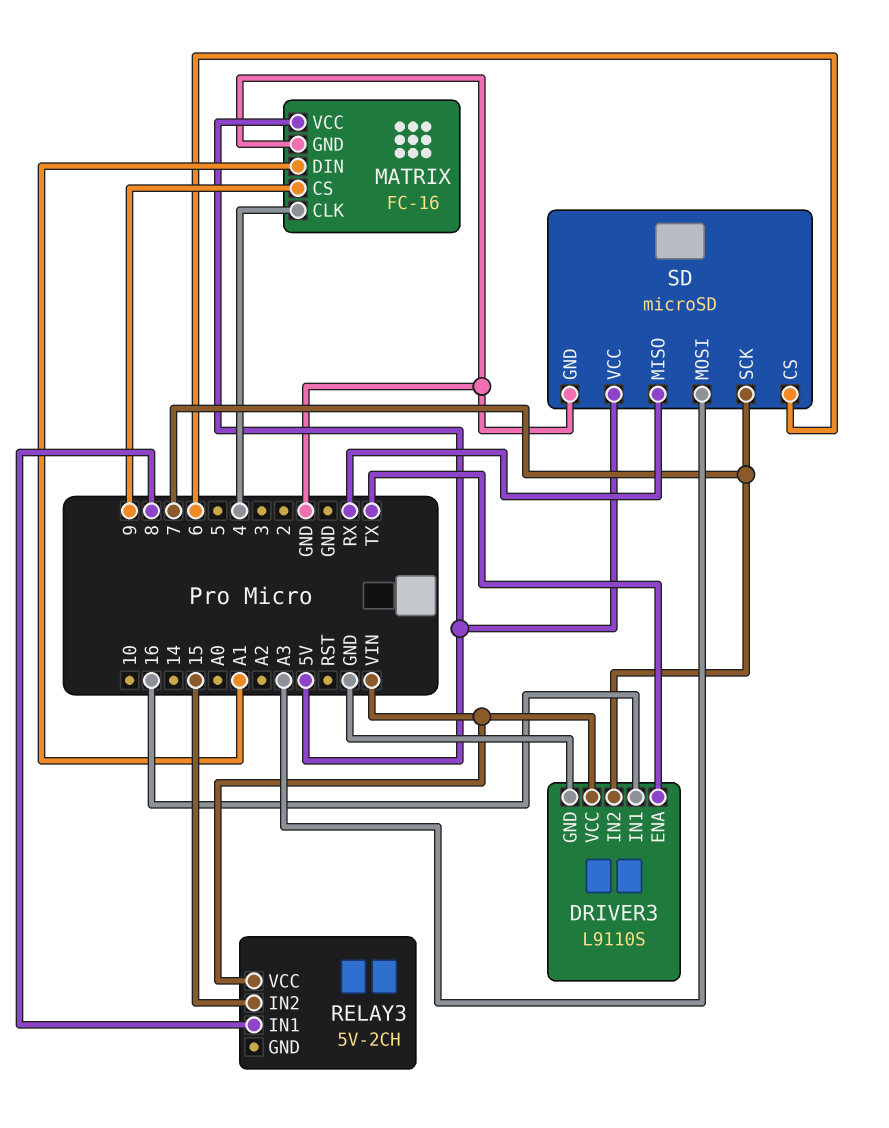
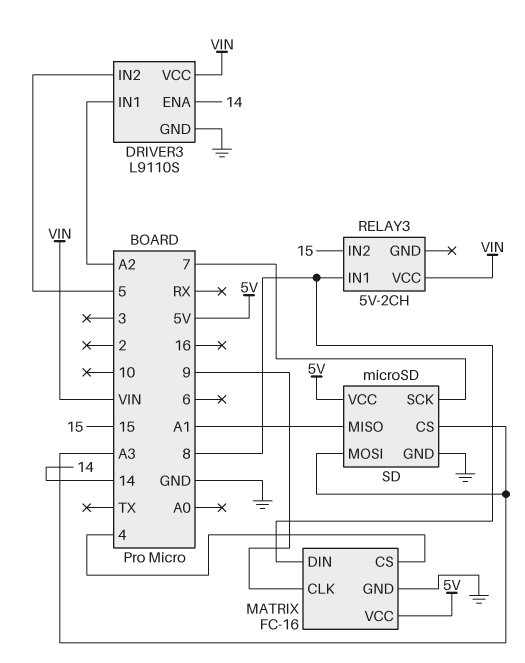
DRIVER3 pin ENA: TX -> 14
DRIVER3 pin IN1: 16 -> A2
DRIVER3 pin IN2: 7 -> 5
MATRIX pin CLK: 4 -> 9
MATRIX pin CS: 9 -> 4
MATRIX pin DIN: A1 -> 8
SD pin CS: 6 -> A3
SD pin MISO: RX -> A1

